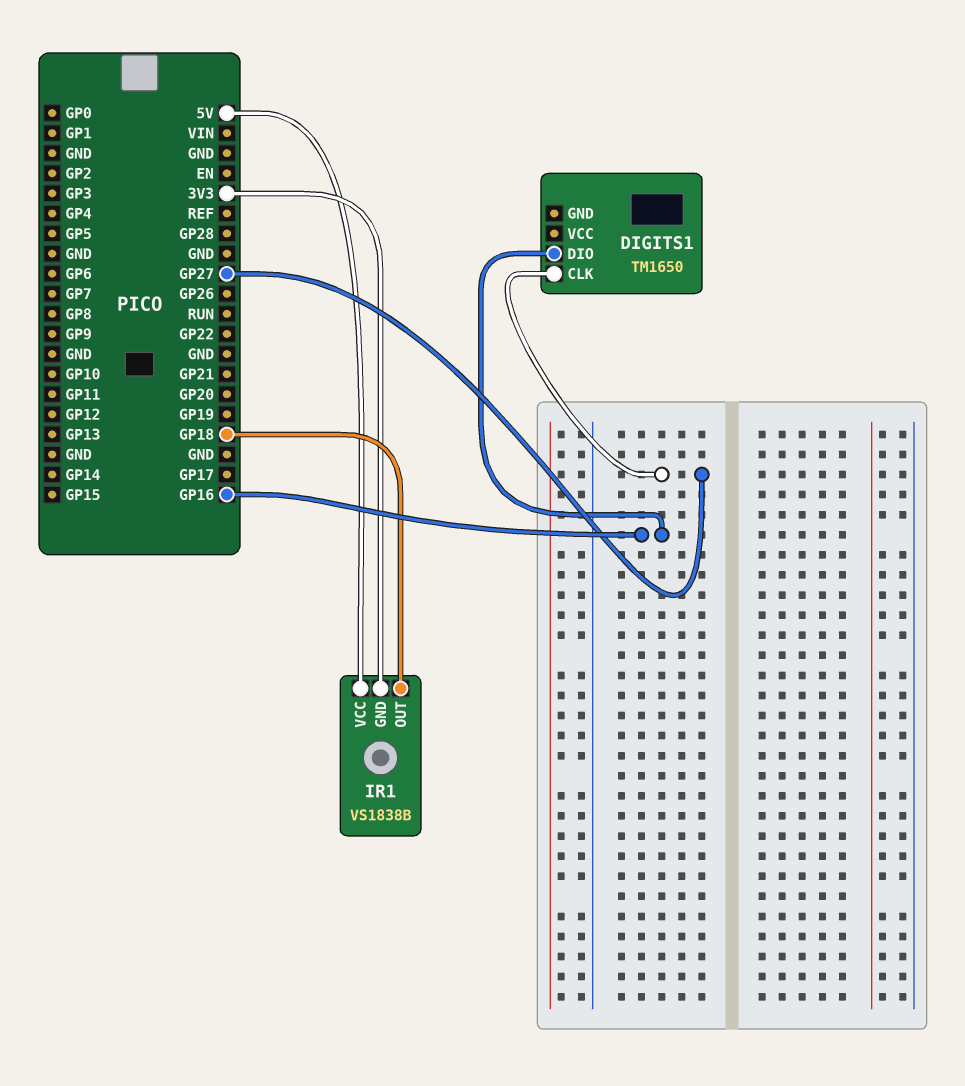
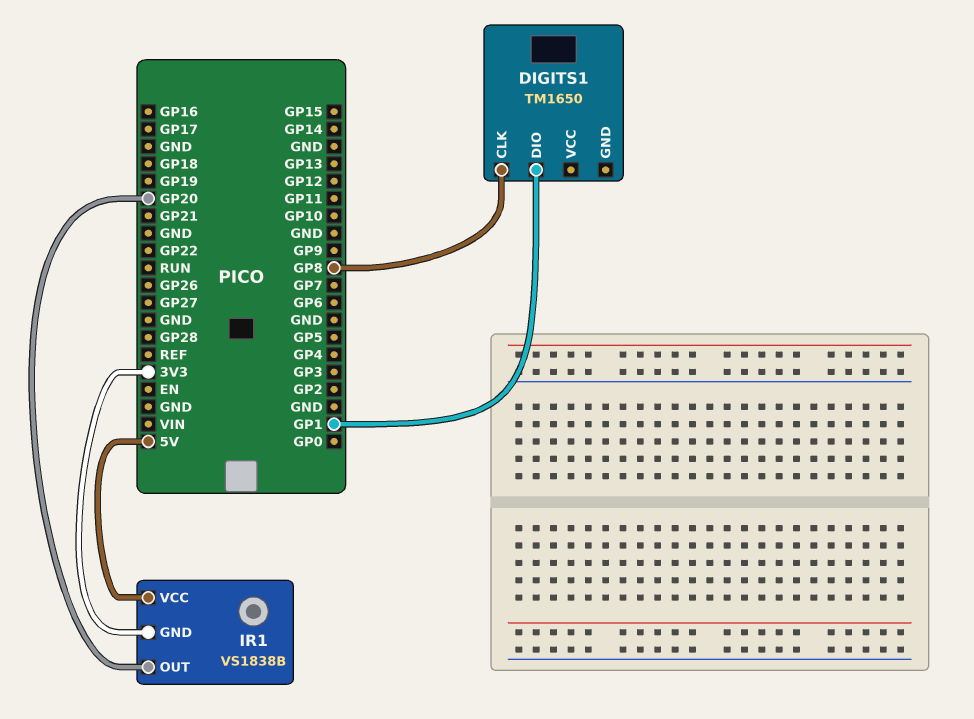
DIGITS1 pin CLK: GP27 -> GP8
DIGITS1 pin DIO: GP16 -> GP1
IR1 pin OUT: GP18 -> GP20

